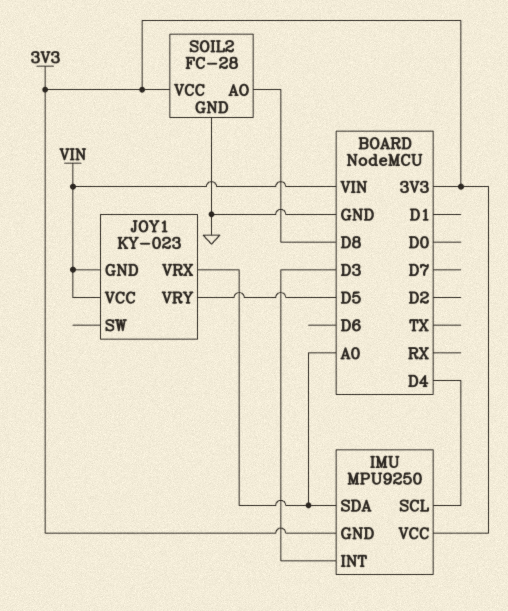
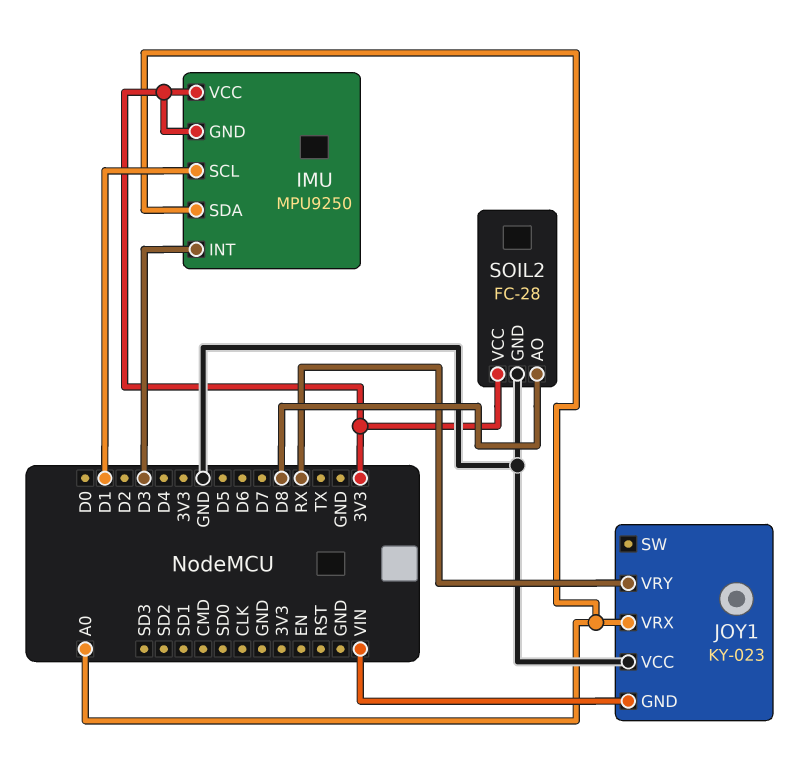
IMU pin SCL: D4 -> D1
JOY1 pin VCC: VIN -> GND
JOY1 pin VRY: D5 -> RX

